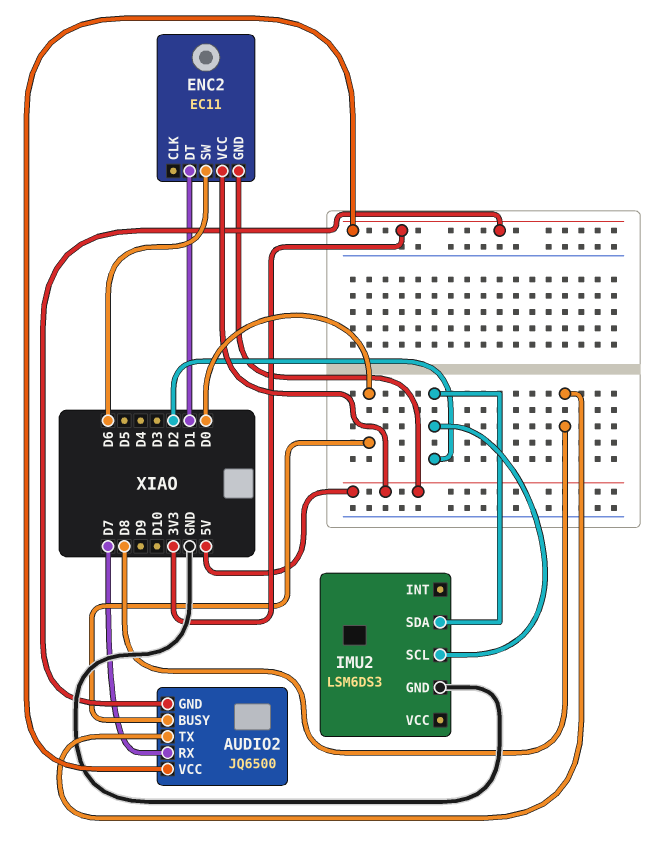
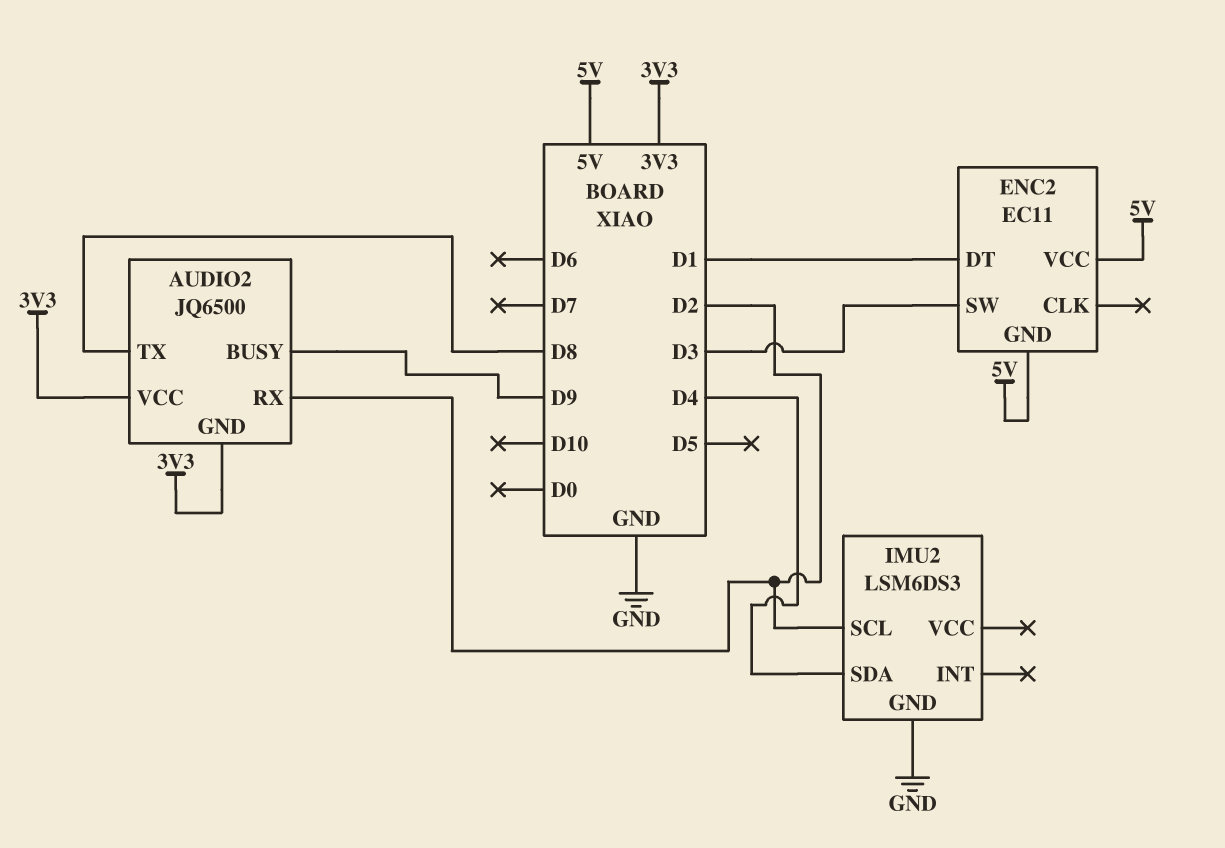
AUDIO2 pin BUSY: D0 -> D9
AUDIO2 pin RX: D7 -> D2
ENC2 pin SW: D6 -> D3
IMU2 pin SDA: D2 -> D4

